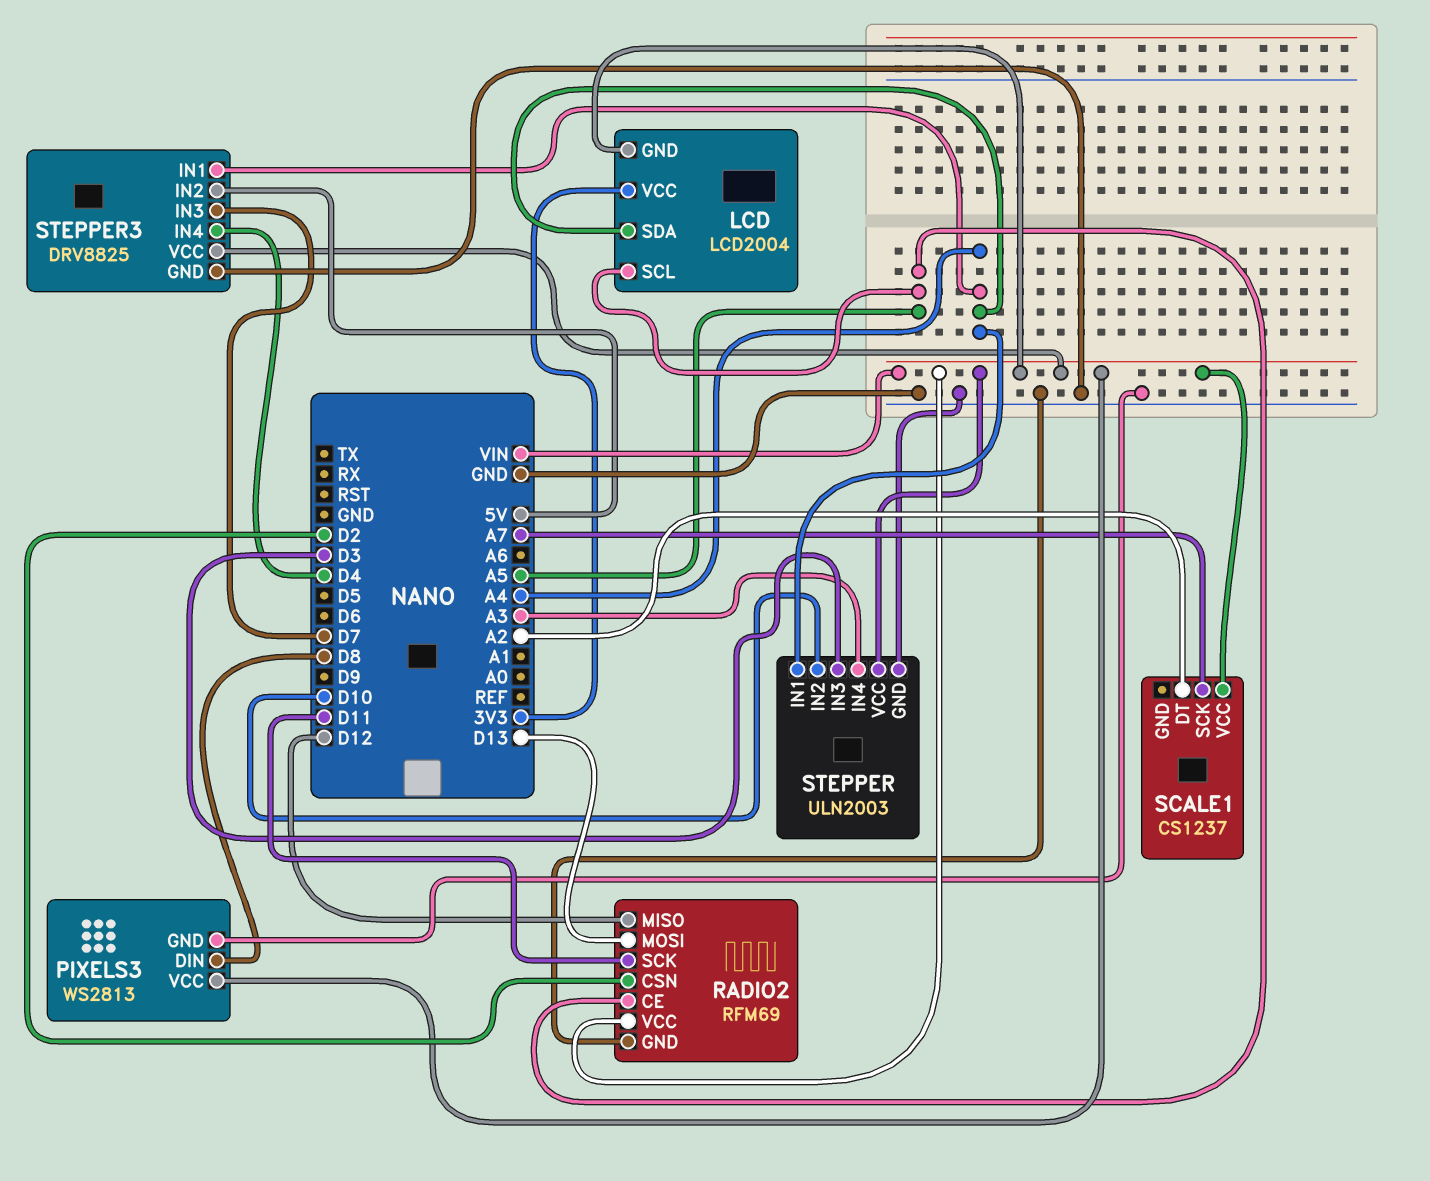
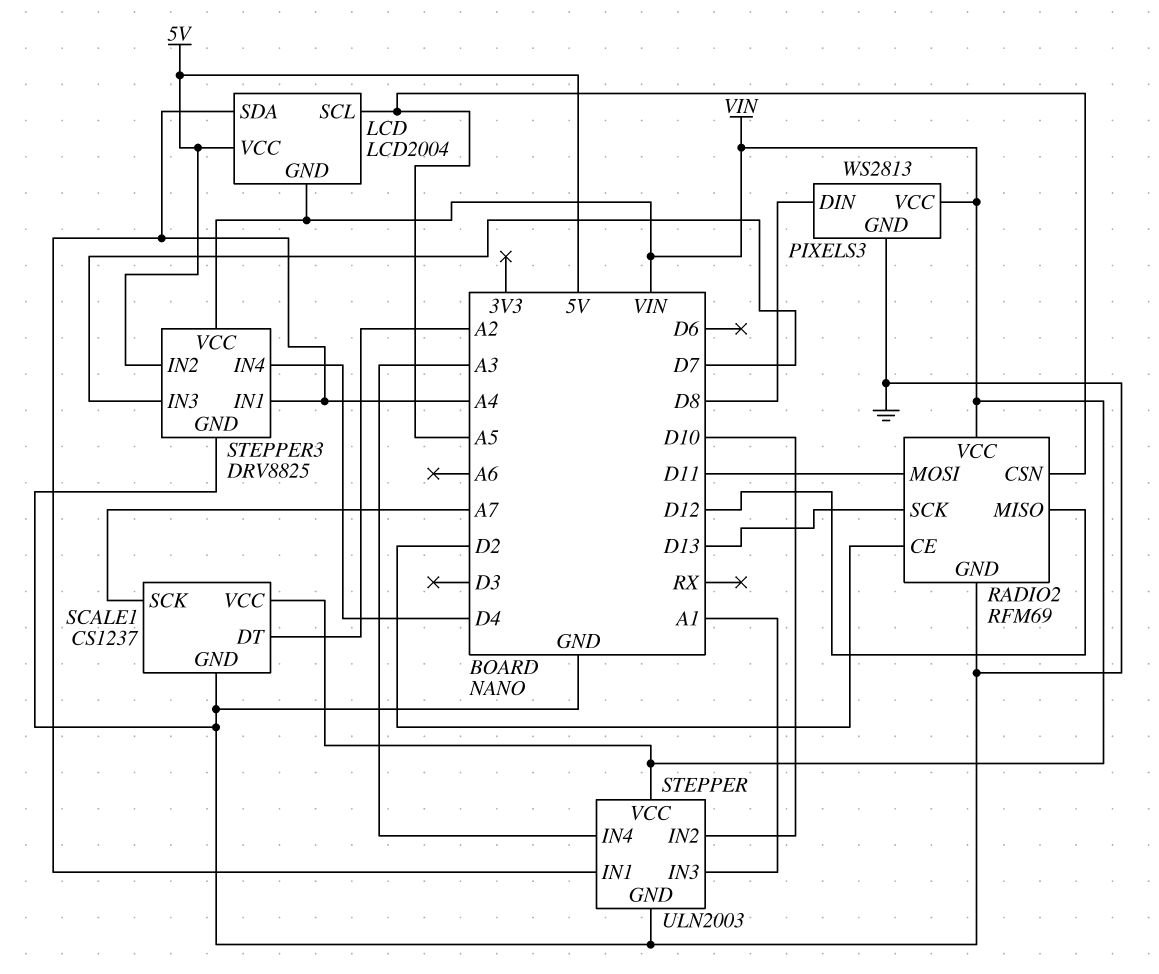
LCD pin VCC: 3V3 -> 5V
RADIO2 pin CE: A5 -> D2
RADIO2 pin CSN: D2 -> A5
RADIO2 pin MOSI: D13 -> D11
RADIO2 pin SCK: D11 -> D13
SCALE1 pin GND: none -> GND
STEPPER pin IN3: D3 -> A1

